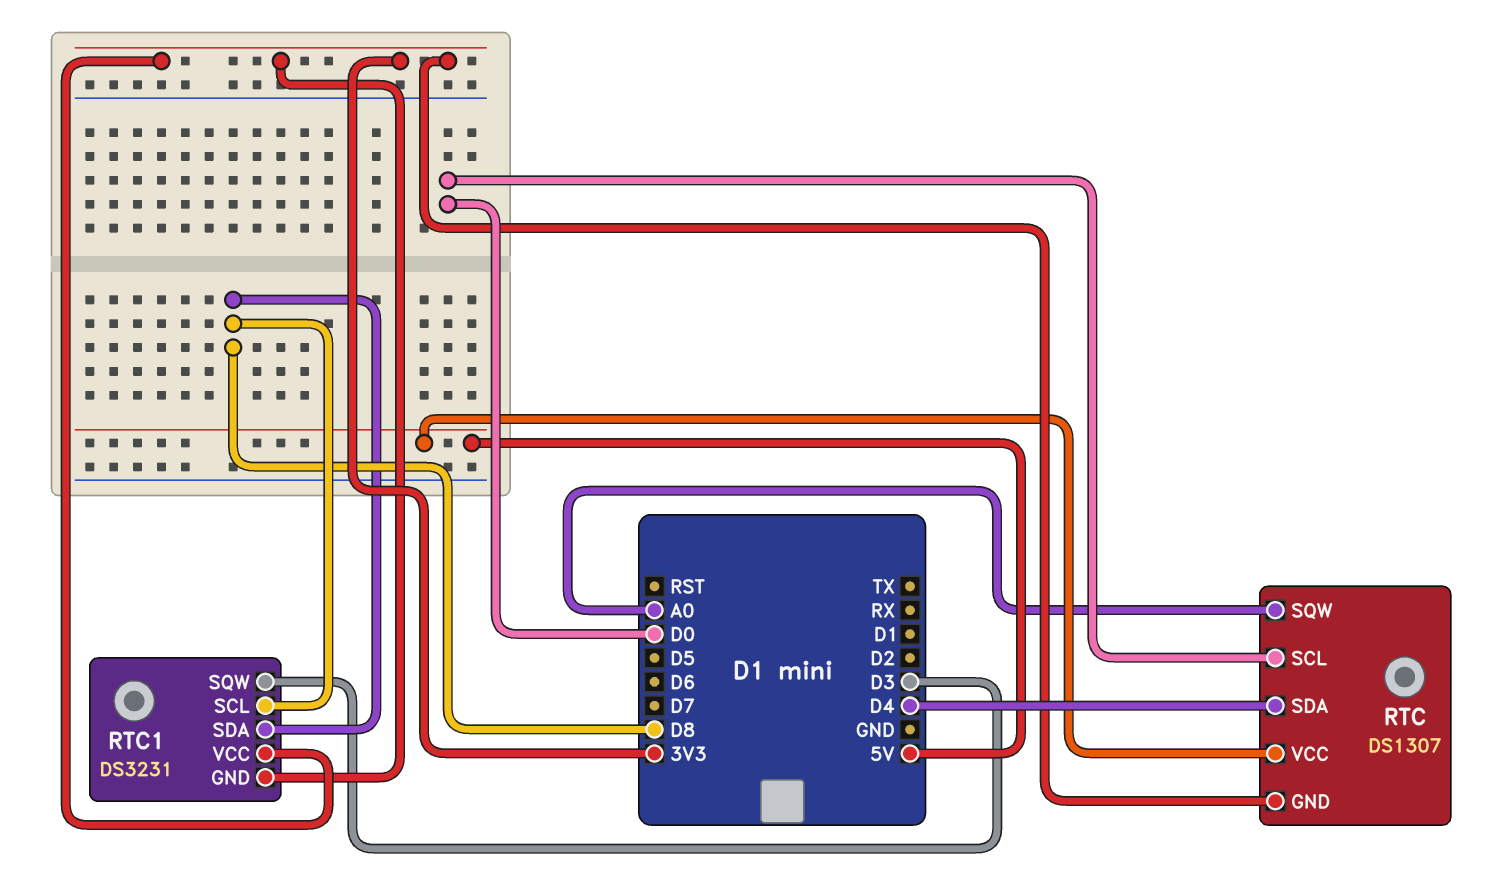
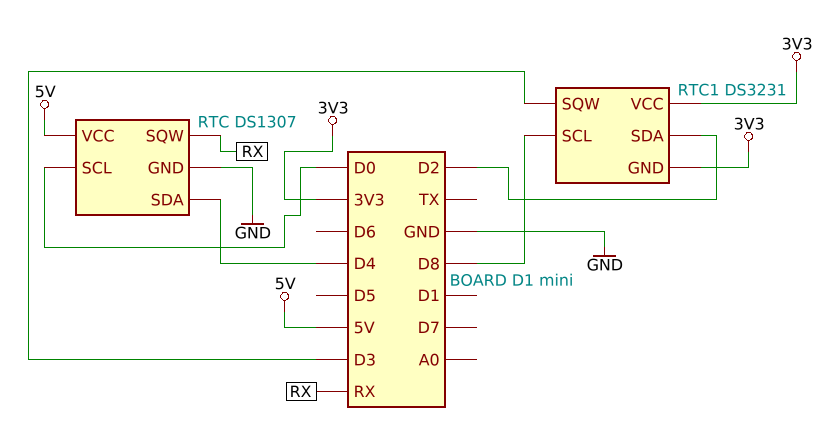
RTC pin GND: 3V3 -> GND
RTC pin SQW: A0 -> RX
RTC1 pin SDA: D8 -> D2

